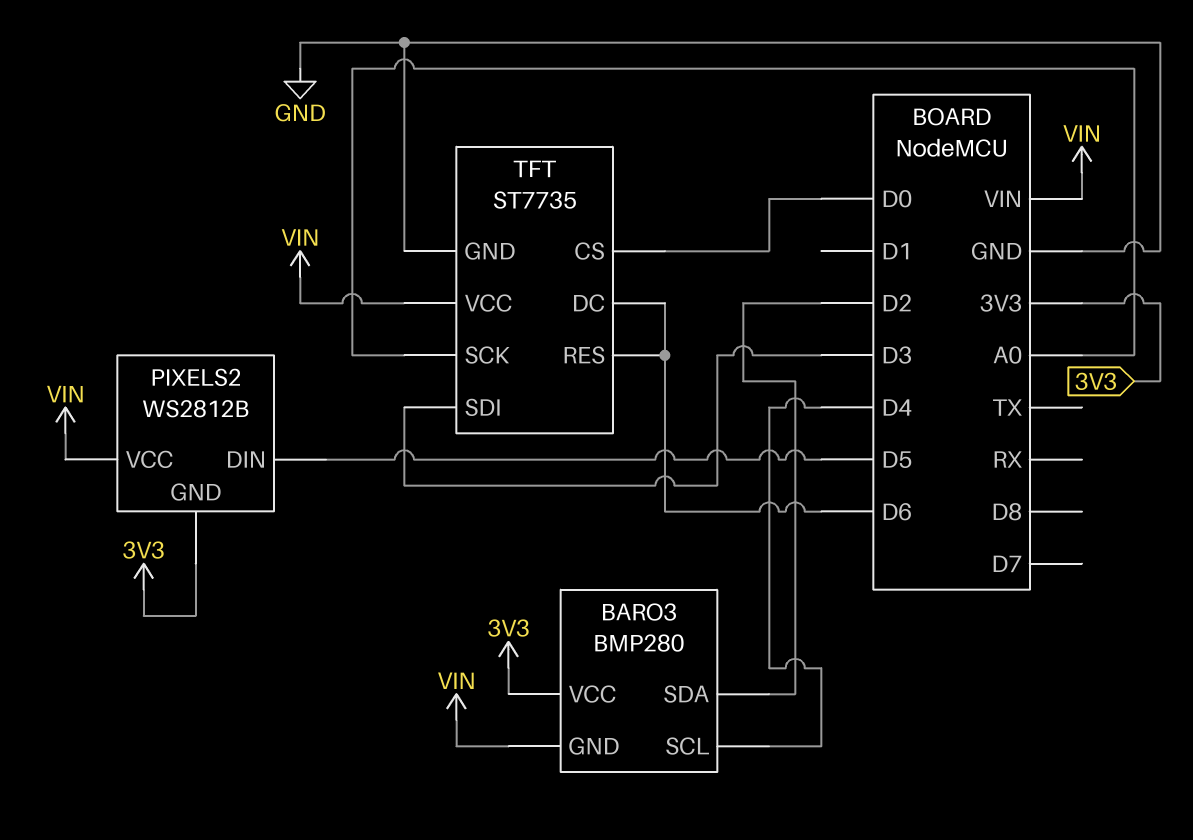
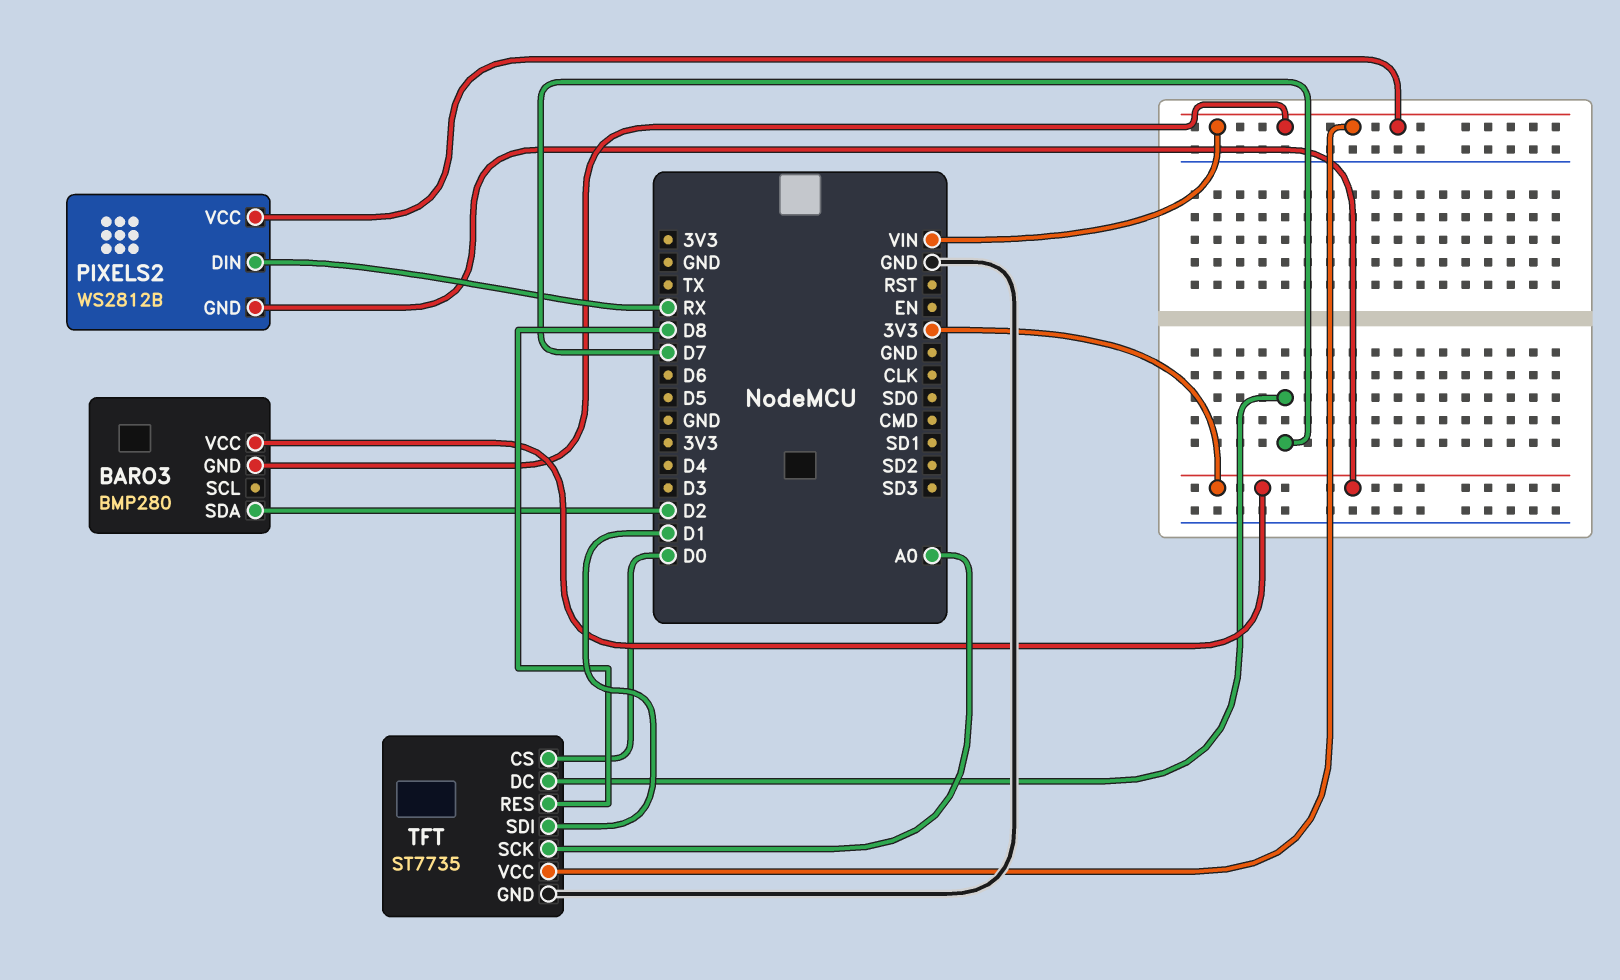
BARO3 pin SCL: D4 -> none
PIXELS2 pin DIN: D5 -> RX
TFT pin DC: D6 -> D7
TFT pin RES: D6 -> D8
TFT pin SDI: D3 -> D1

